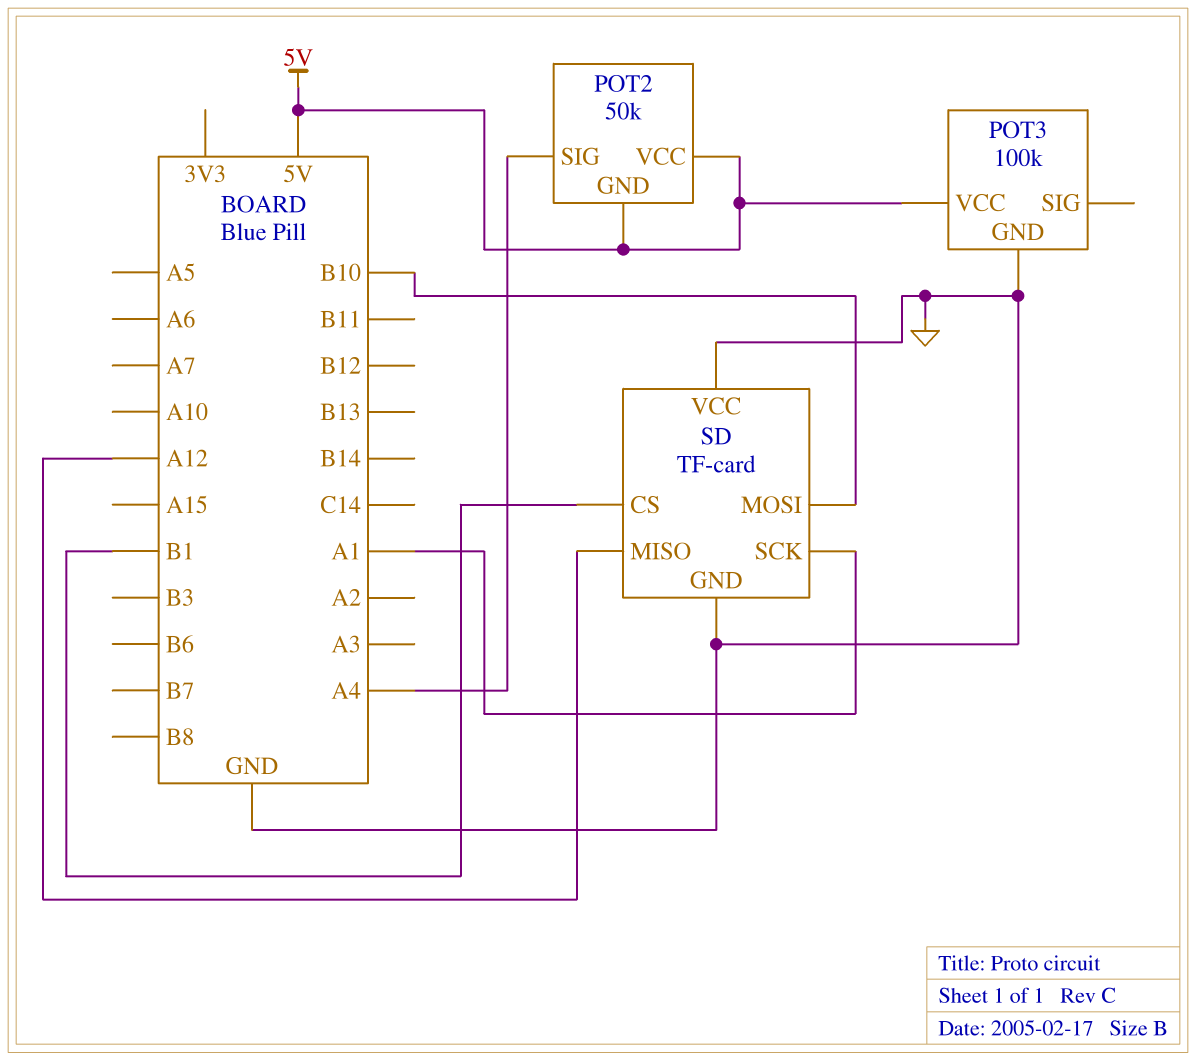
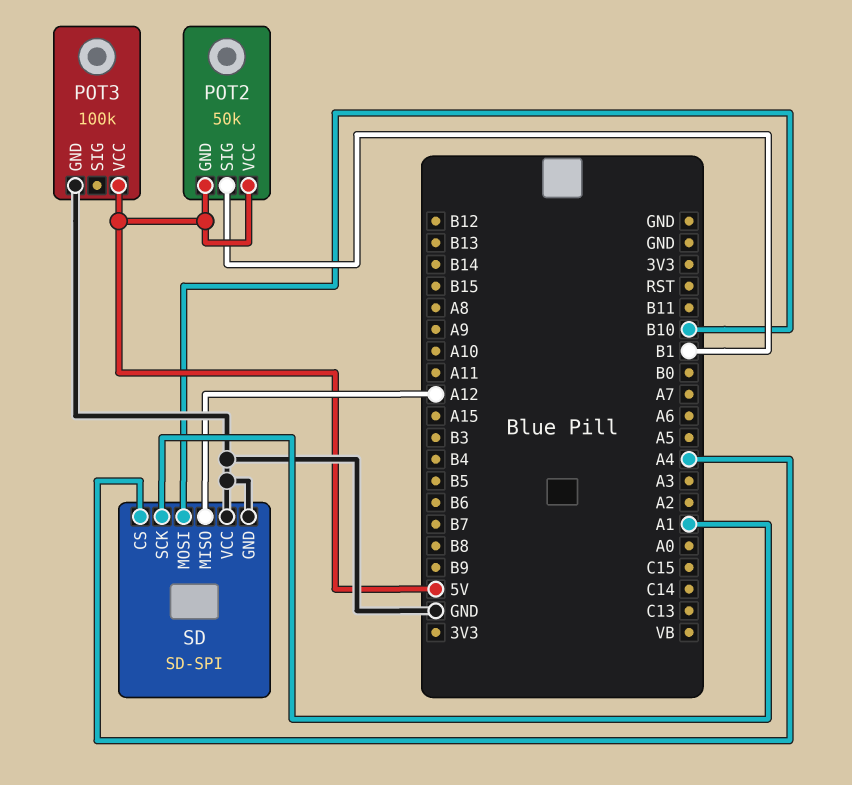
POT2 pin SIG: A4 -> B1
SD: TF-card -> SD-SPI
SD pin CS: B1 -> A4

